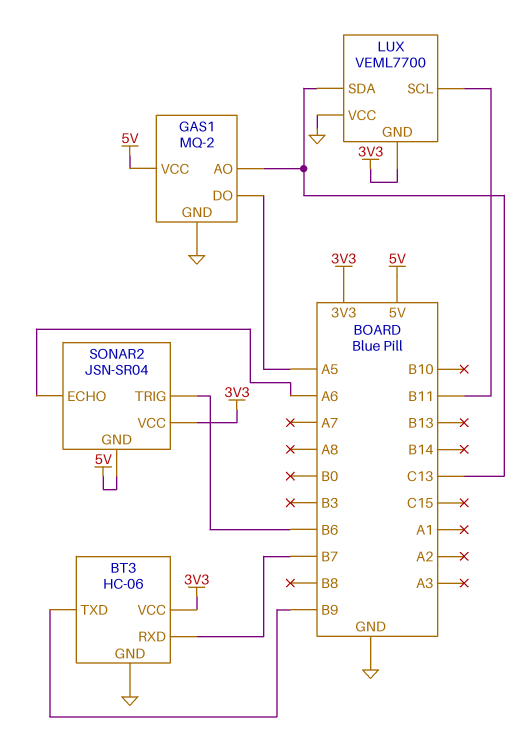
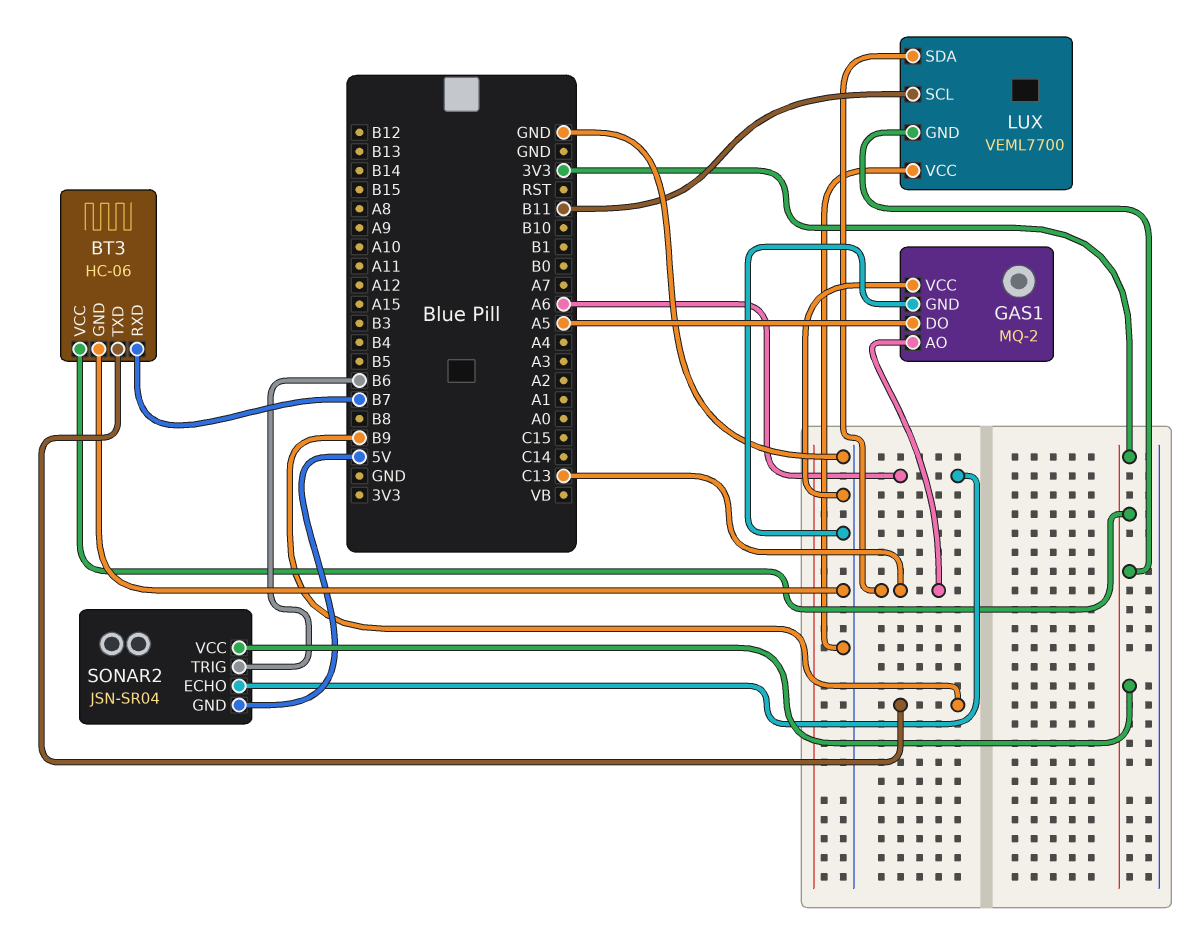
GAS1 pin VCC: 5V -> GND

